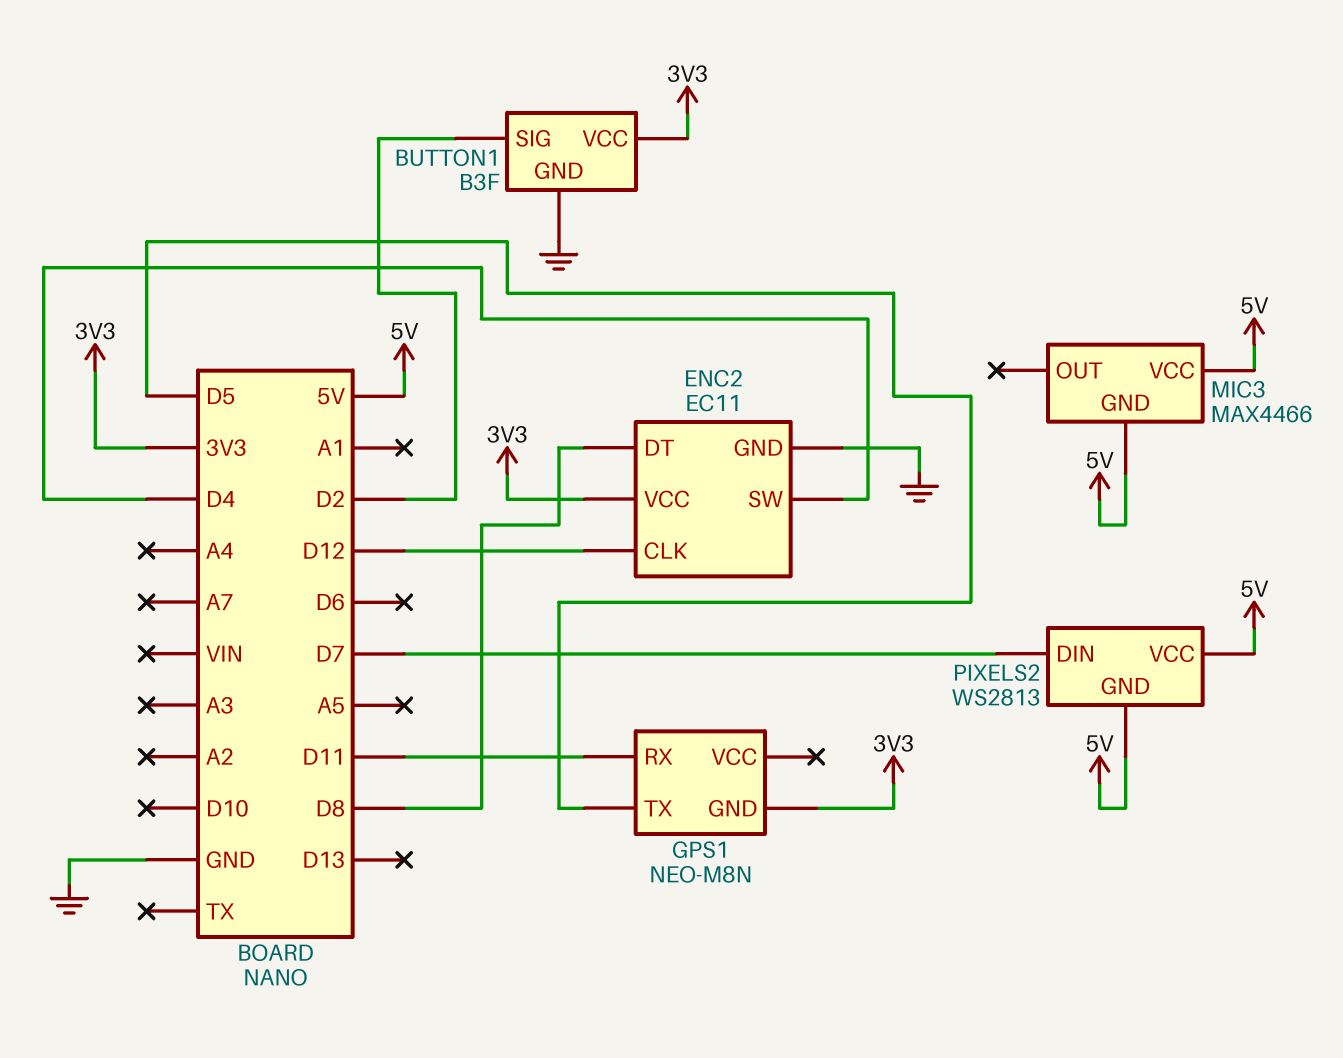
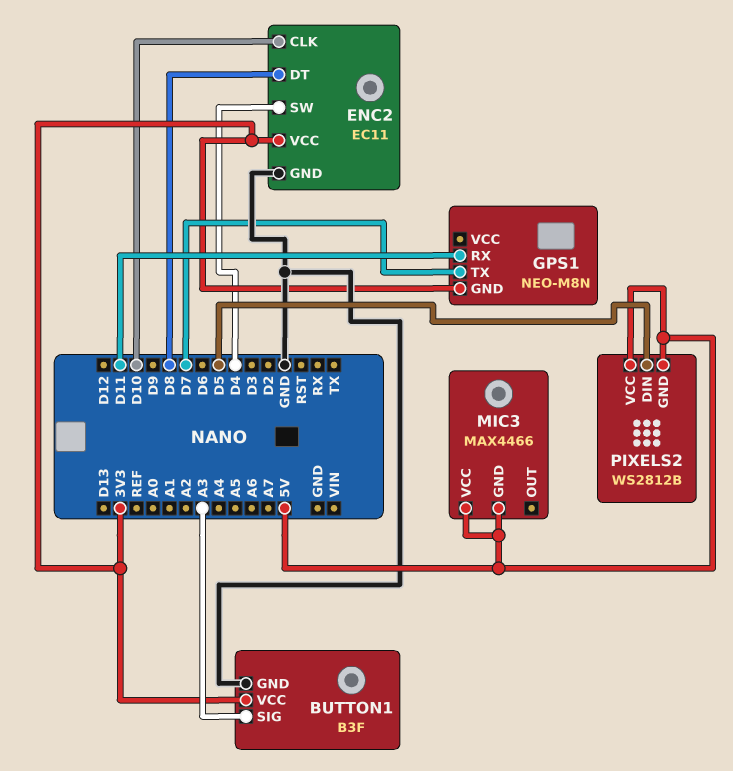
BUTTON1 pin SIG: D2 -> A3
ENC2 pin CLK: D12 -> D10
GPS1 pin TX: D5 -> D7
PIXELS2: WS2813 -> WS2812B
PIXELS2 pin DIN: D7 -> D5

